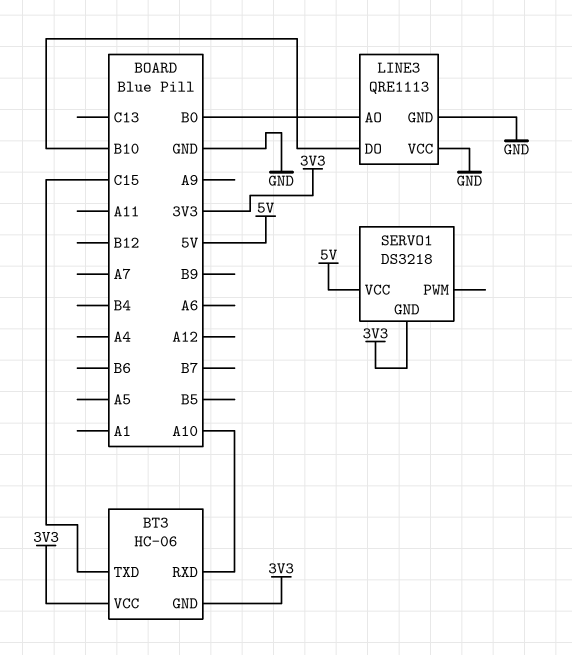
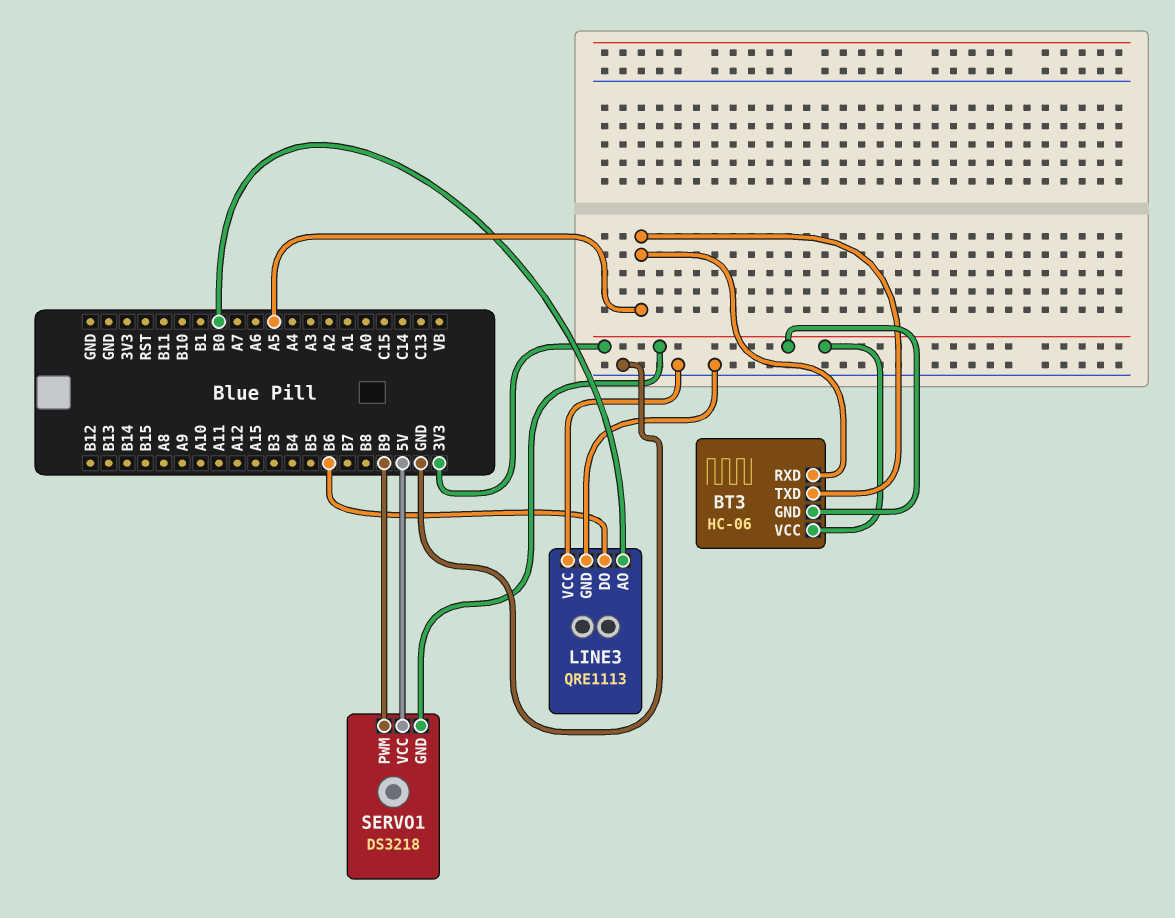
BT3 pin RXD: A10 -> A5
BT3 pin TXD: C15 -> A5
LINE3 pin DO: B10 -> B6
SERVO1 pin PWM: none -> B9

